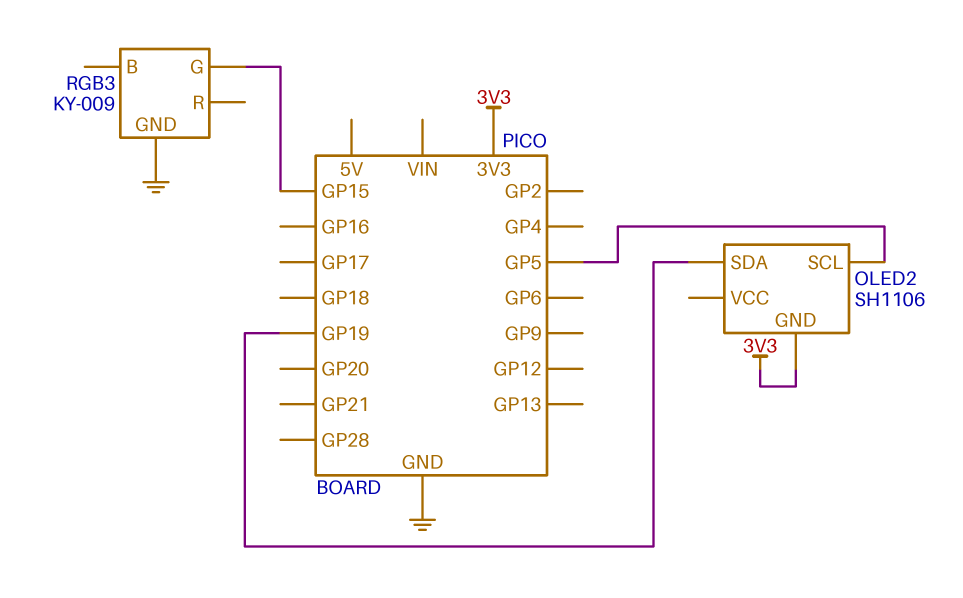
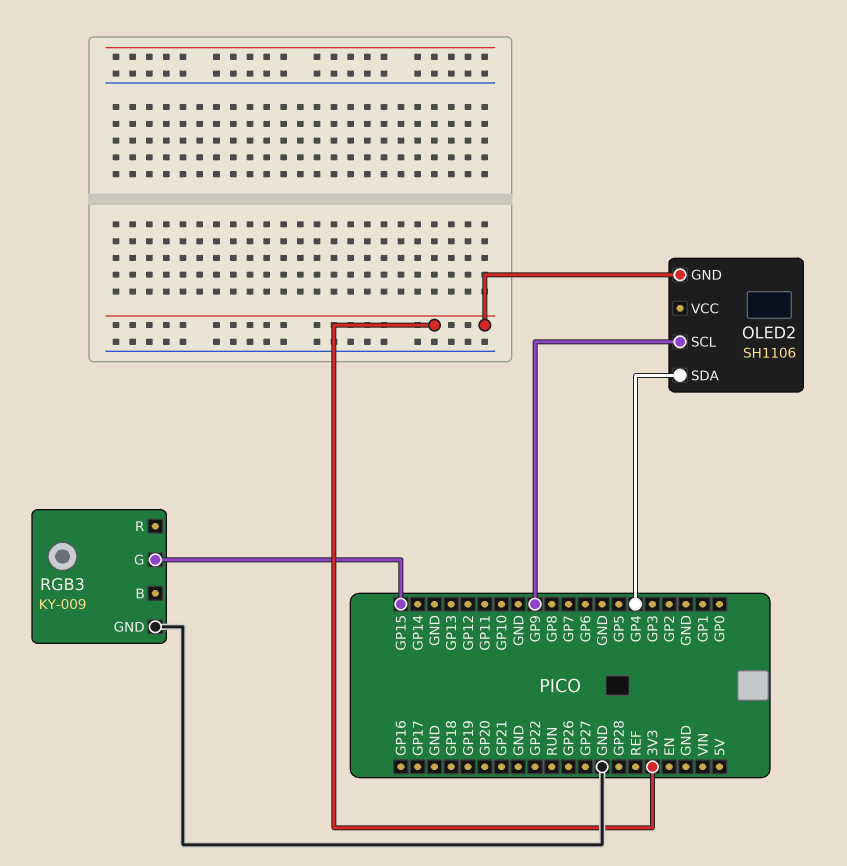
OLED2 pin SCL: GP5 -> GP9
OLED2 pin SDA: GP19 -> GP4

